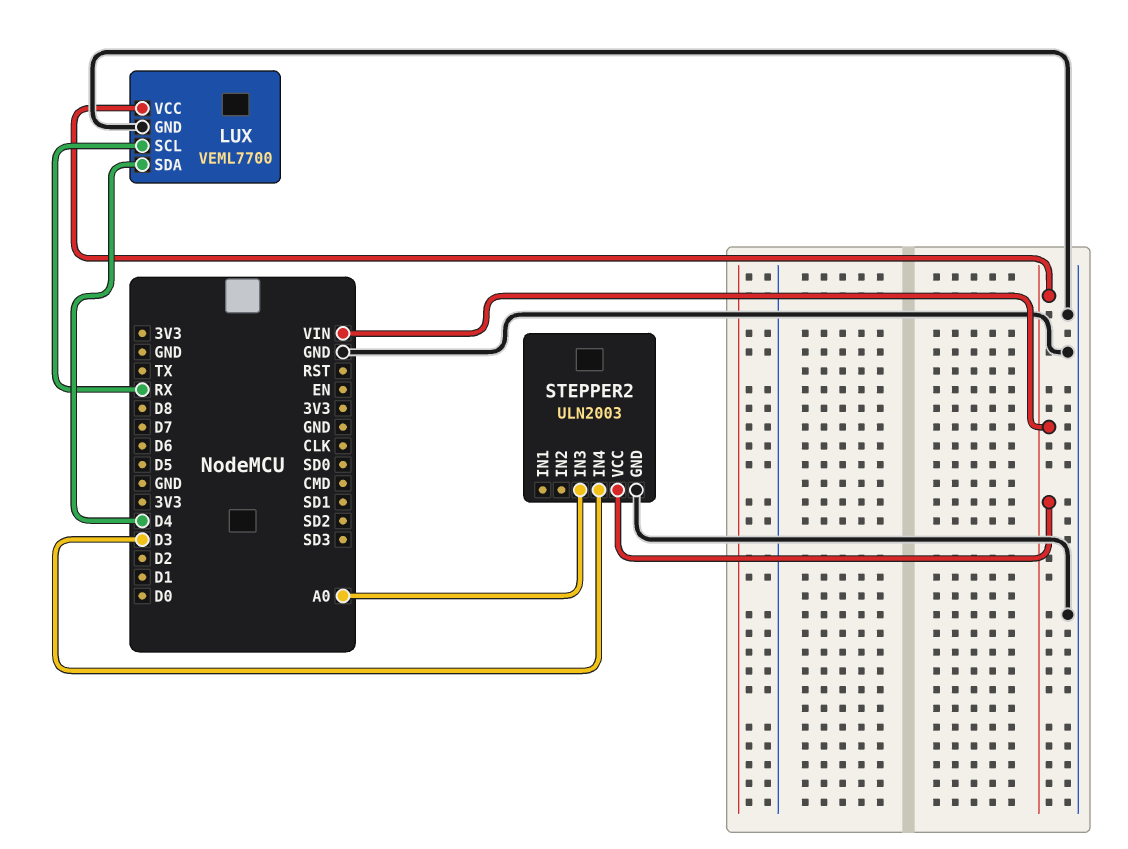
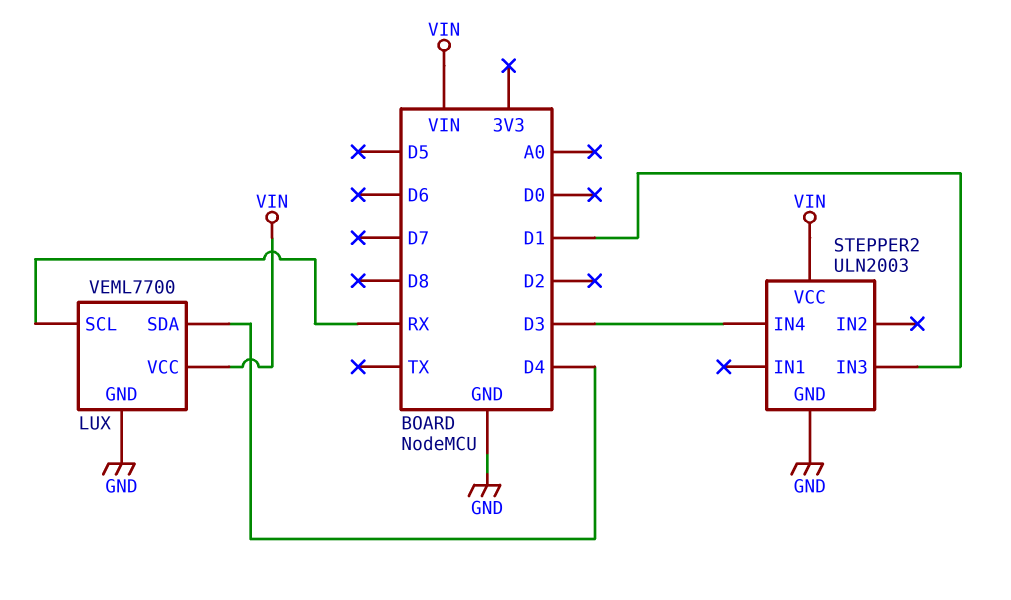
STEPPER2 pin IN3: A0 -> D1

